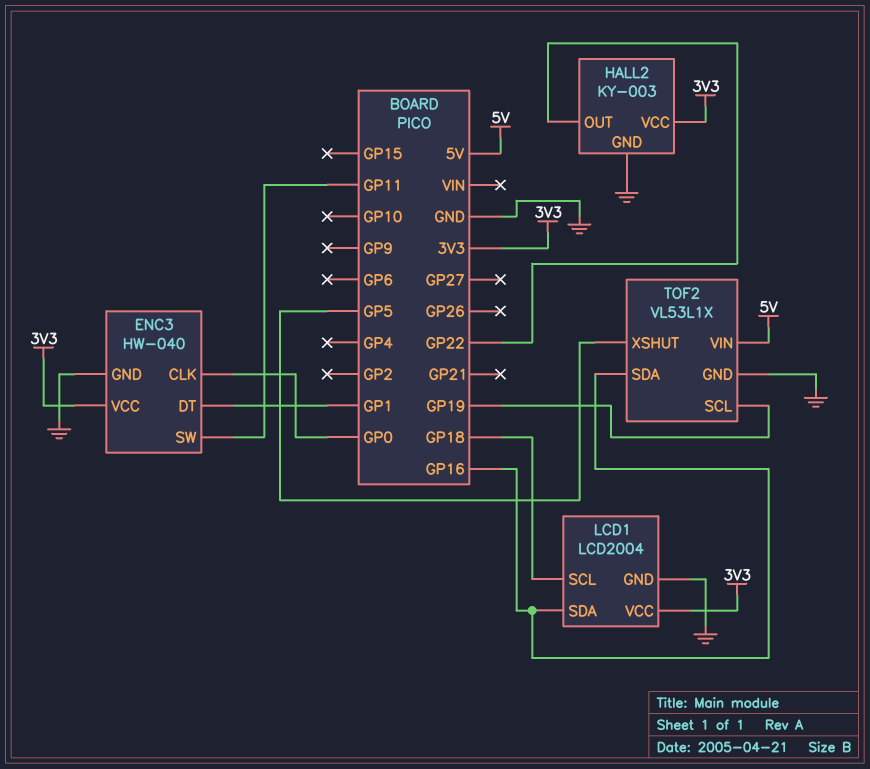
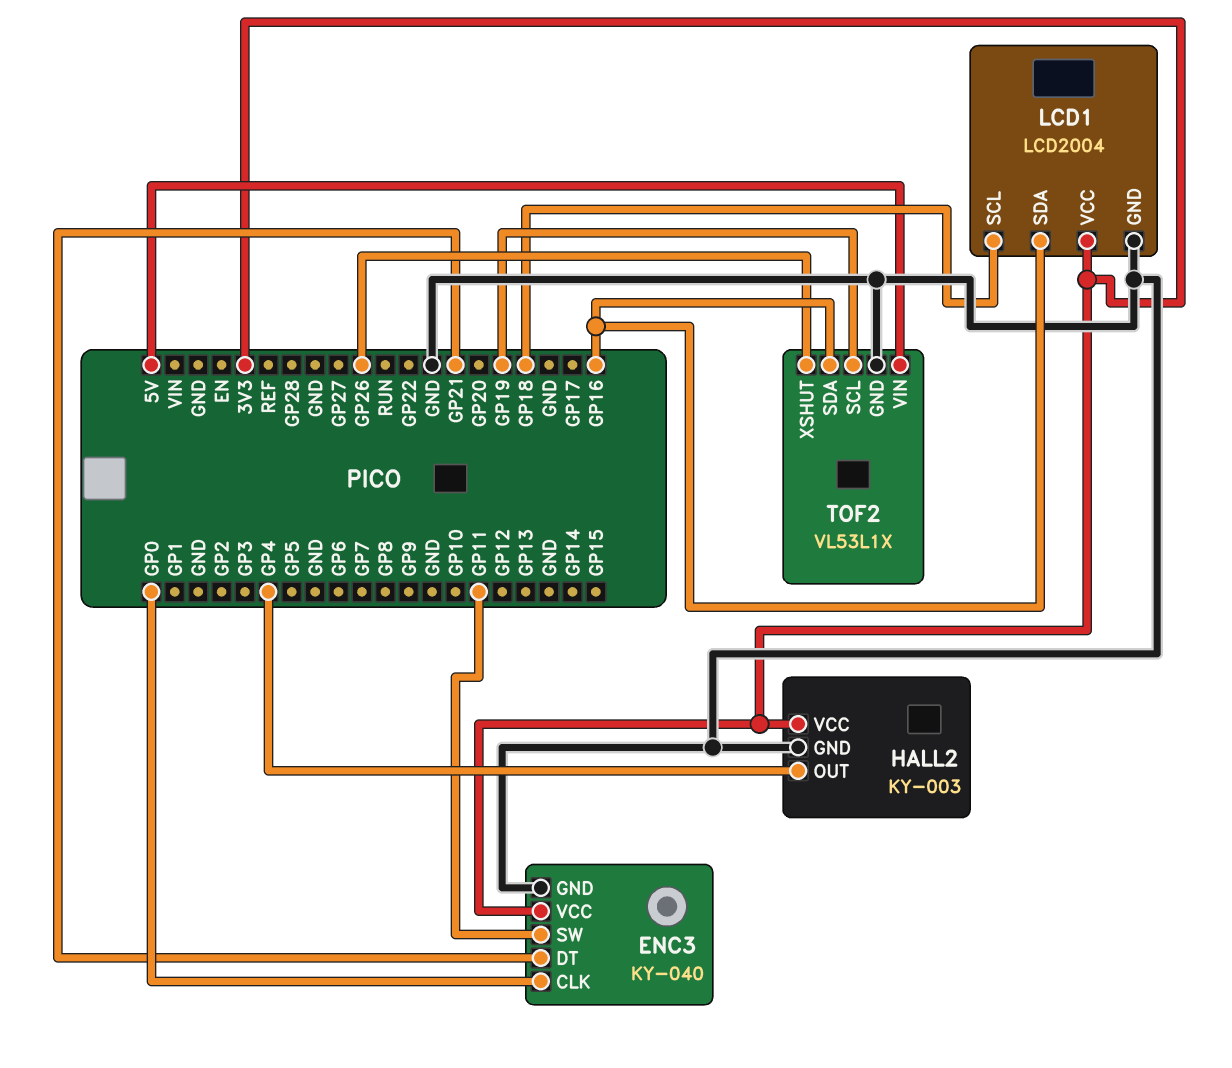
ENC3: HW-040 -> KY-040
ENC3 pin DT: GP1 -> GP21
HALL2 pin OUT: GP22 -> GP4
TOF2 pin XSHUT: GP5 -> GP26

